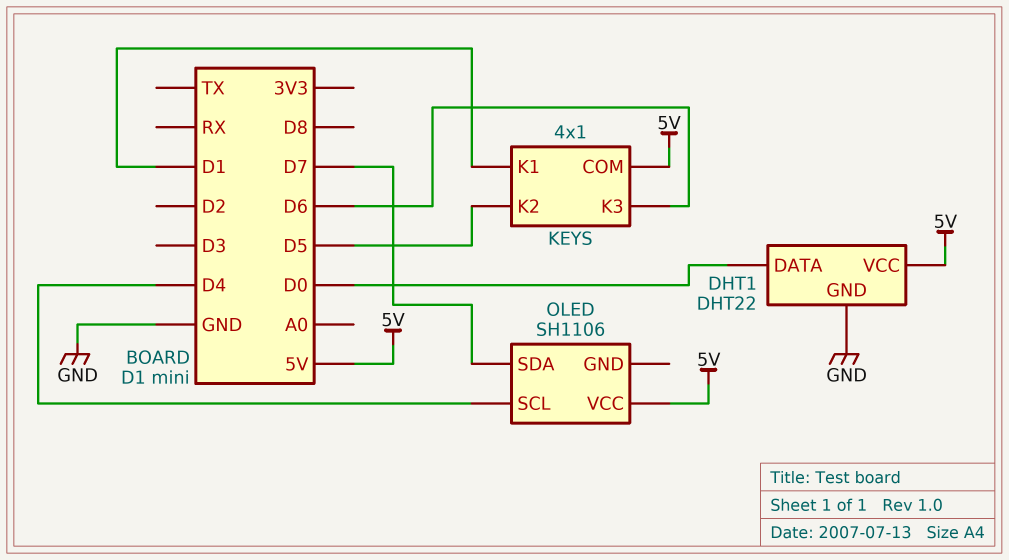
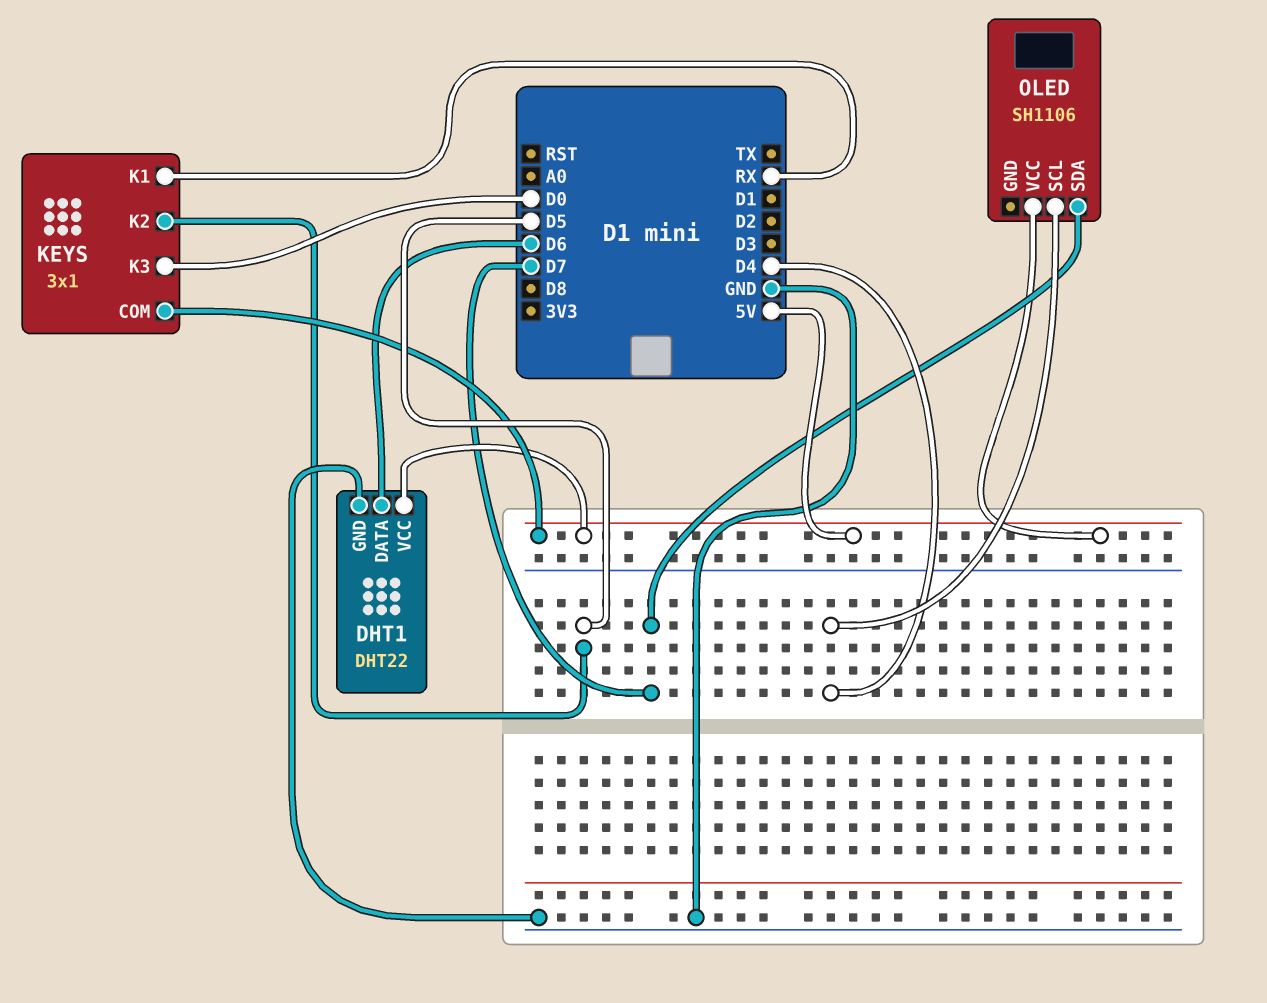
DHT1 pin DATA: D0 -> D6
KEYS: 4x1 -> 3x1
KEYS pin K1: D1 -> RX
KEYS pin K3: D6 -> D0

